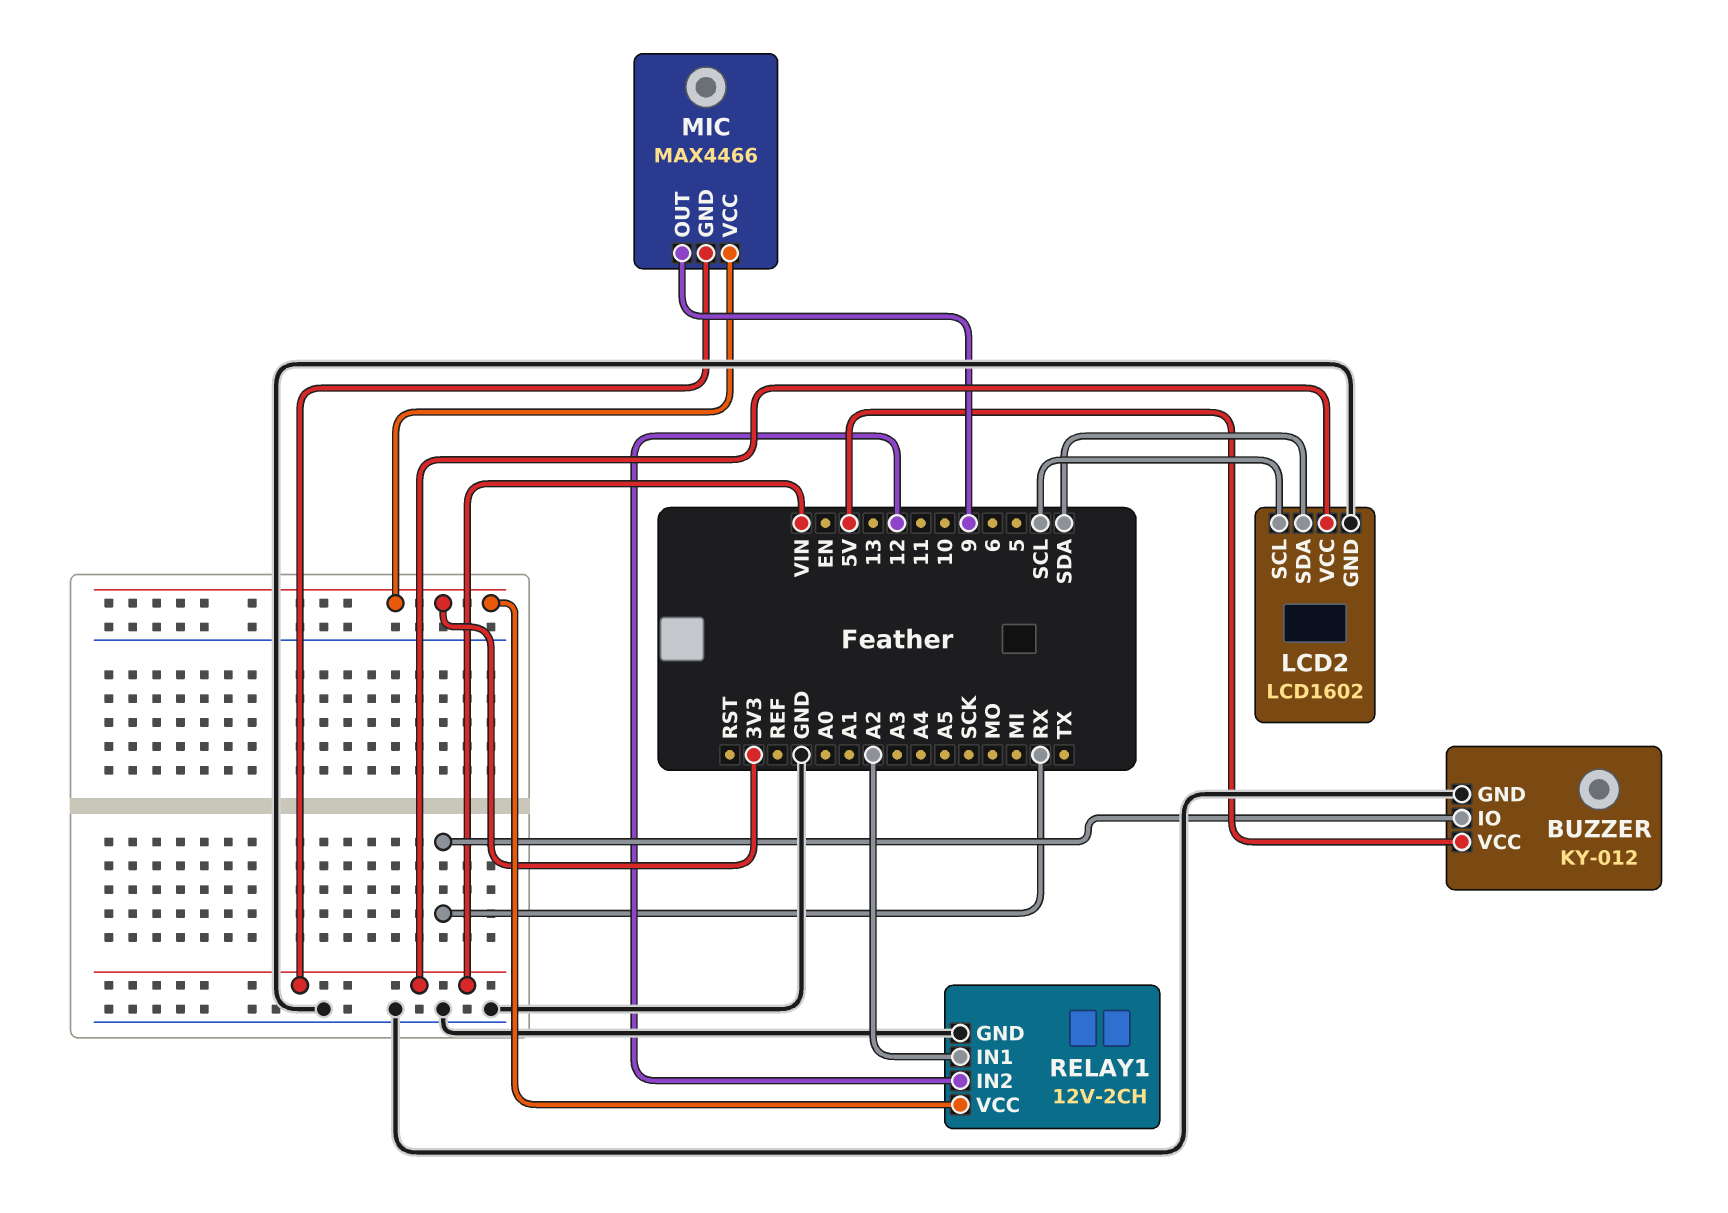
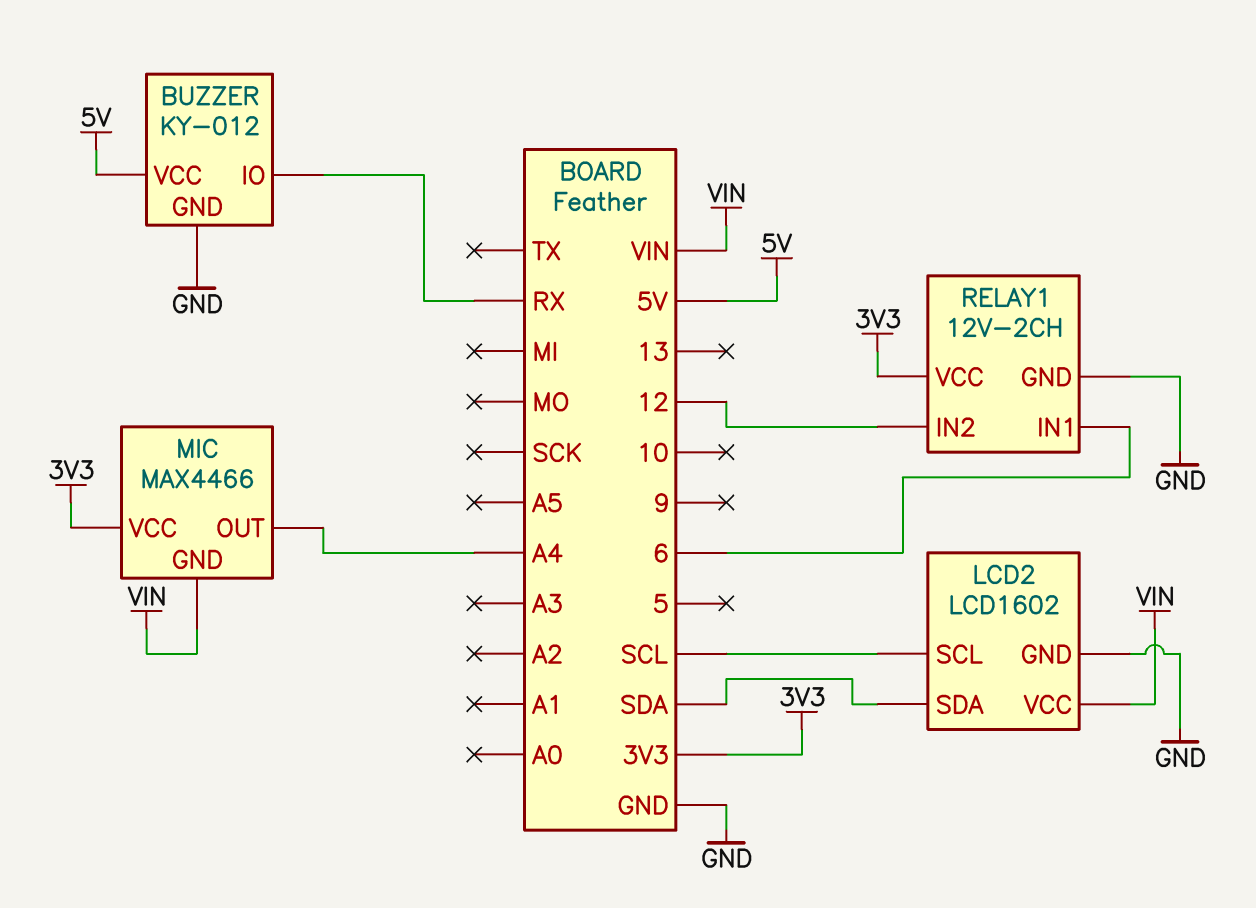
MIC pin OUT: 9 -> A4
RELAY1 pin IN1: A2 -> 6

